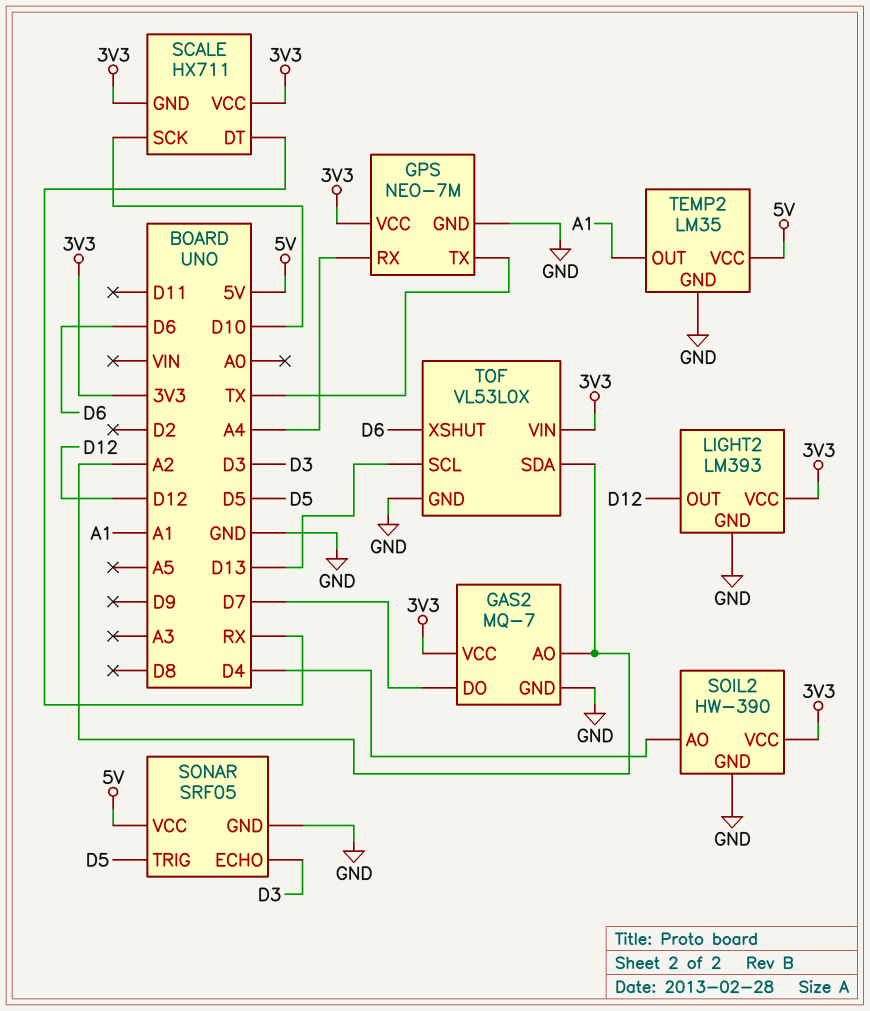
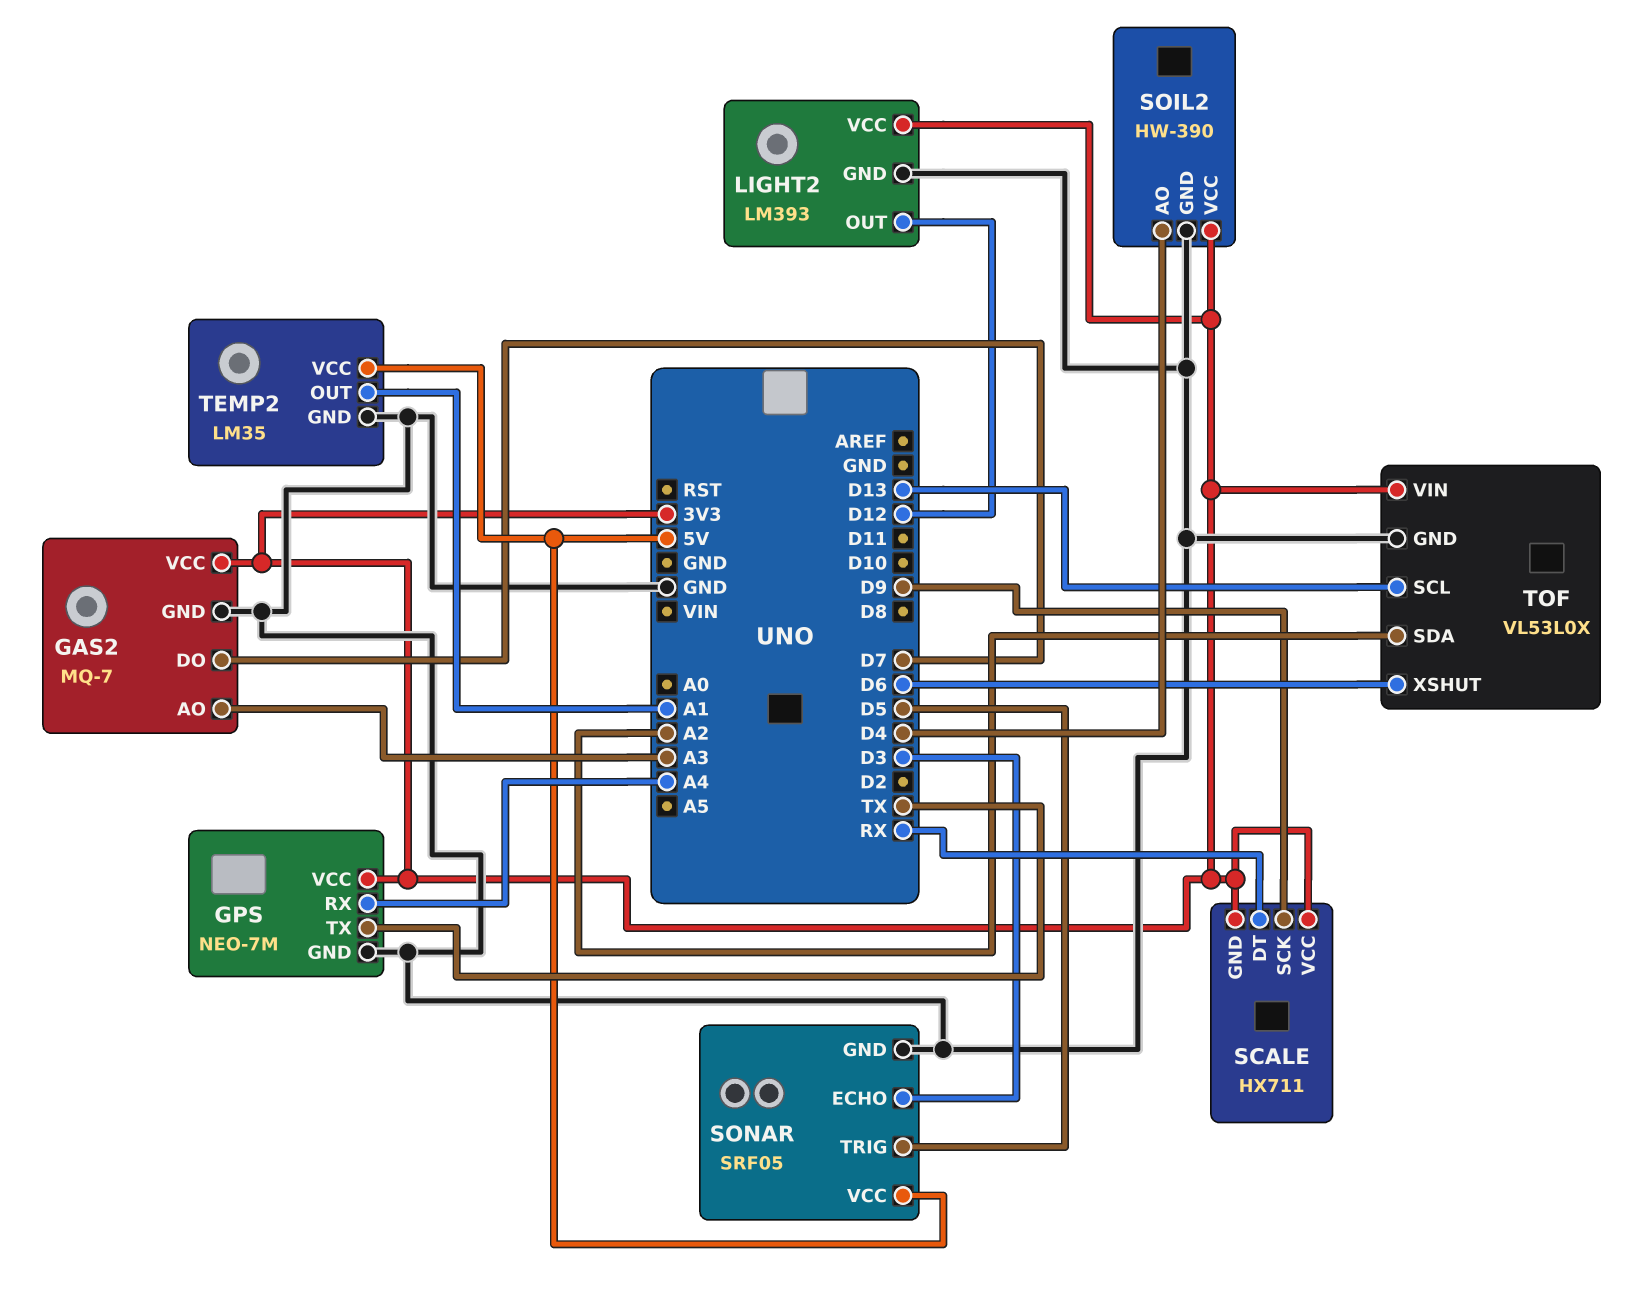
GAS2 pin AO: A2 -> A3
SCALE pin SCK: D10 -> D9

